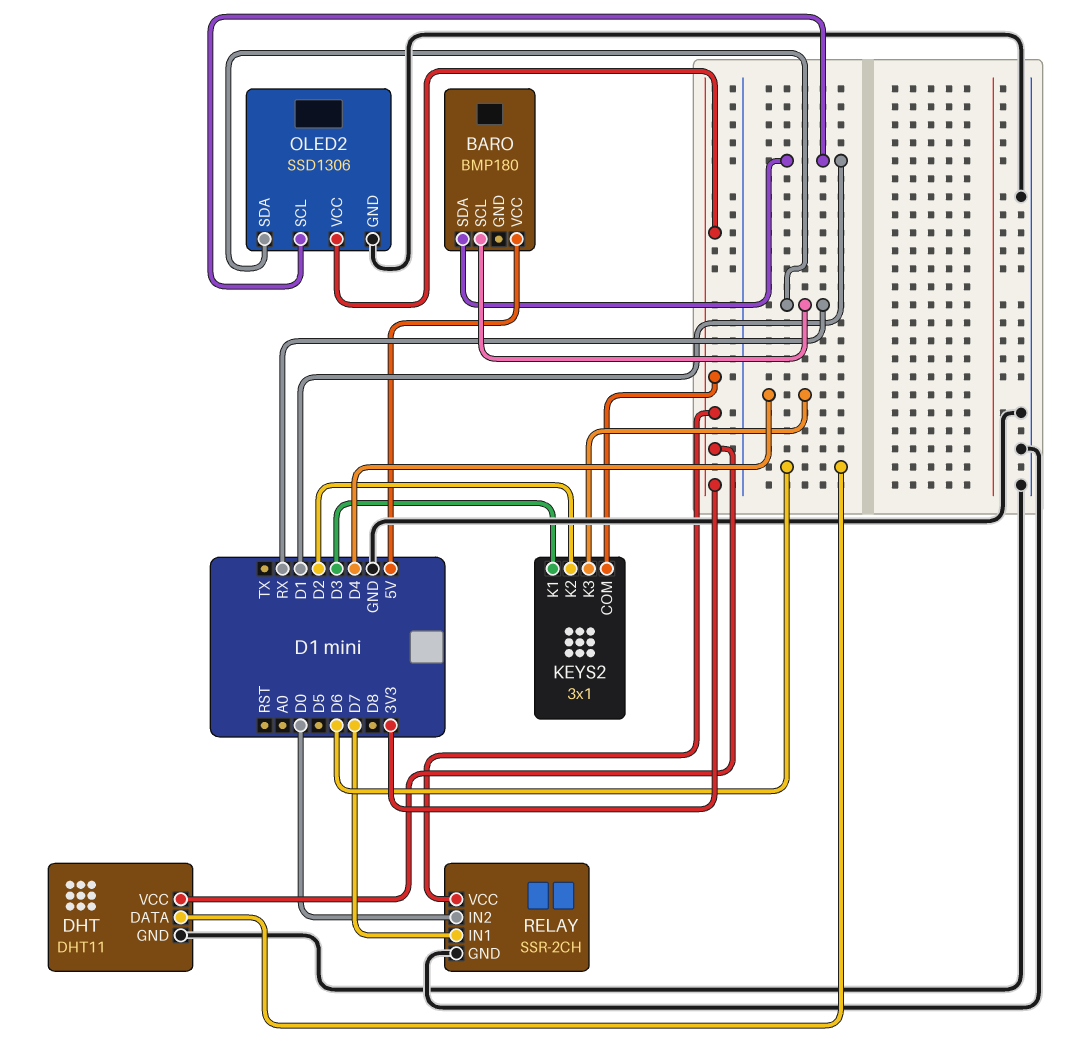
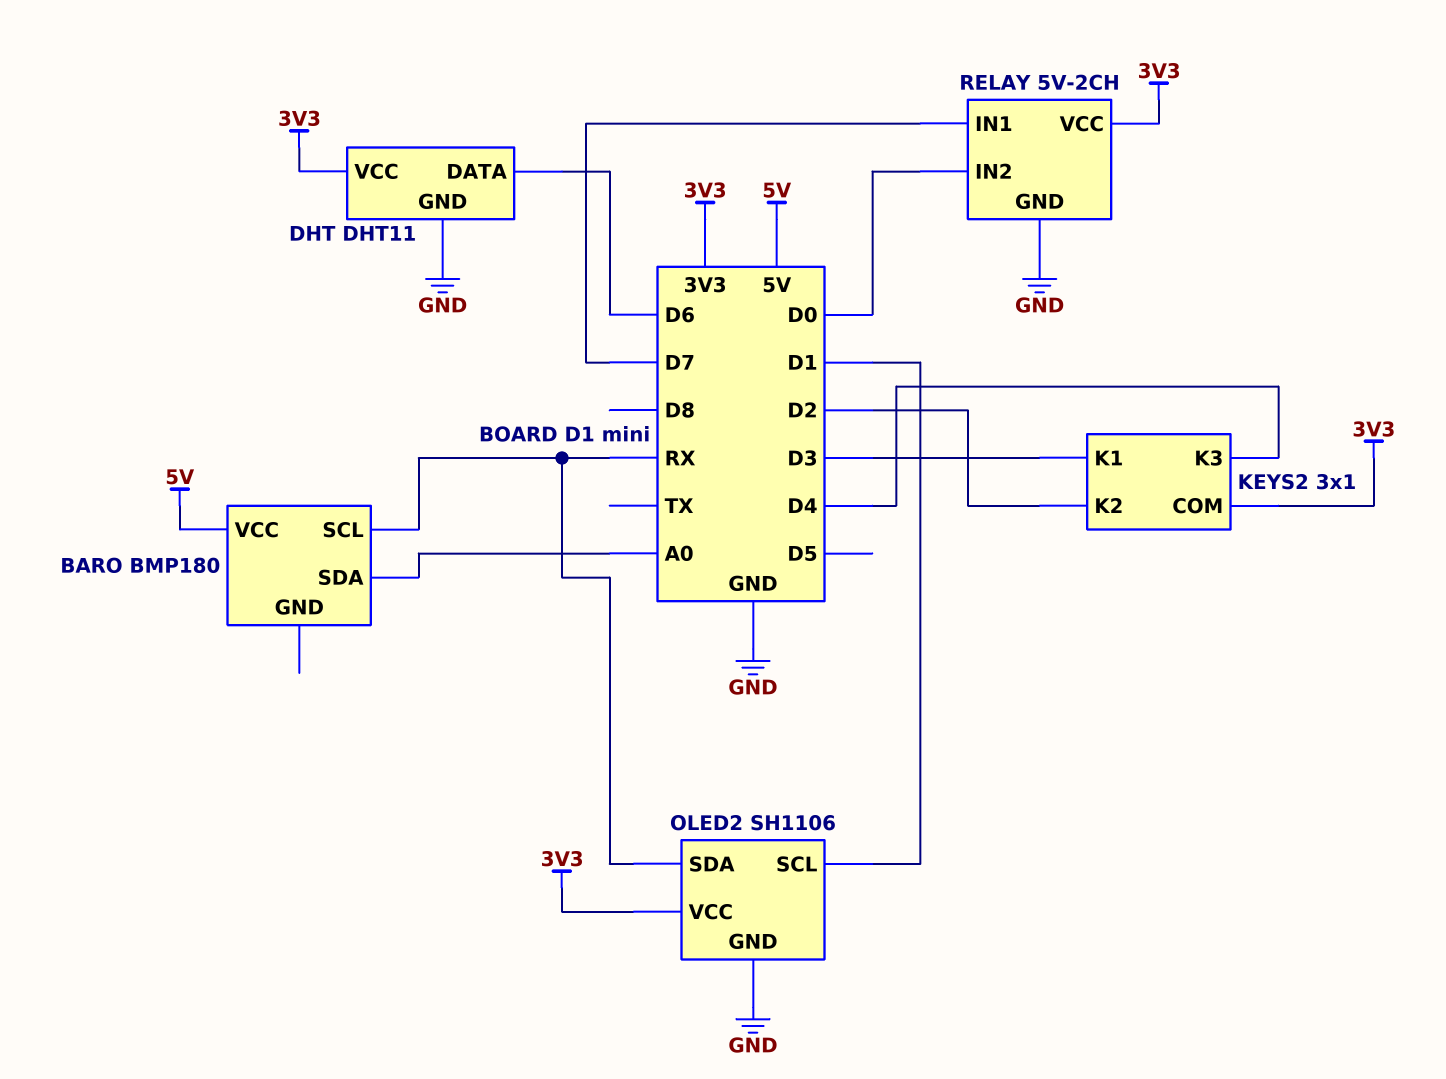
BARO pin SDA: D1 -> A0
OLED2: SSD1306 -> SH1106
RELAY: SSR-2CH -> 5V-2CH

